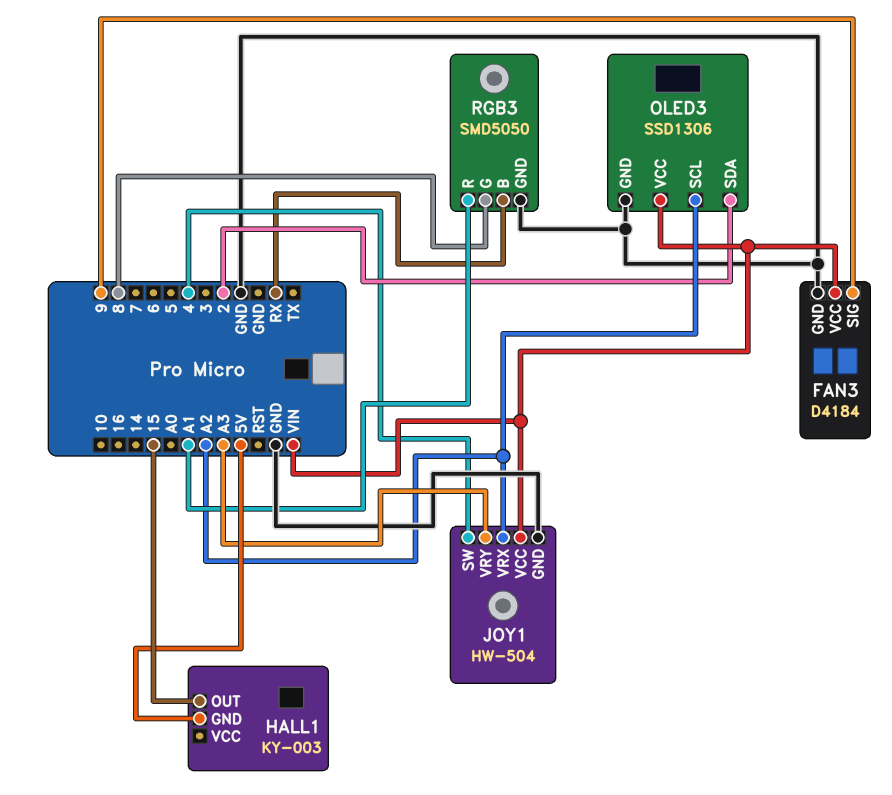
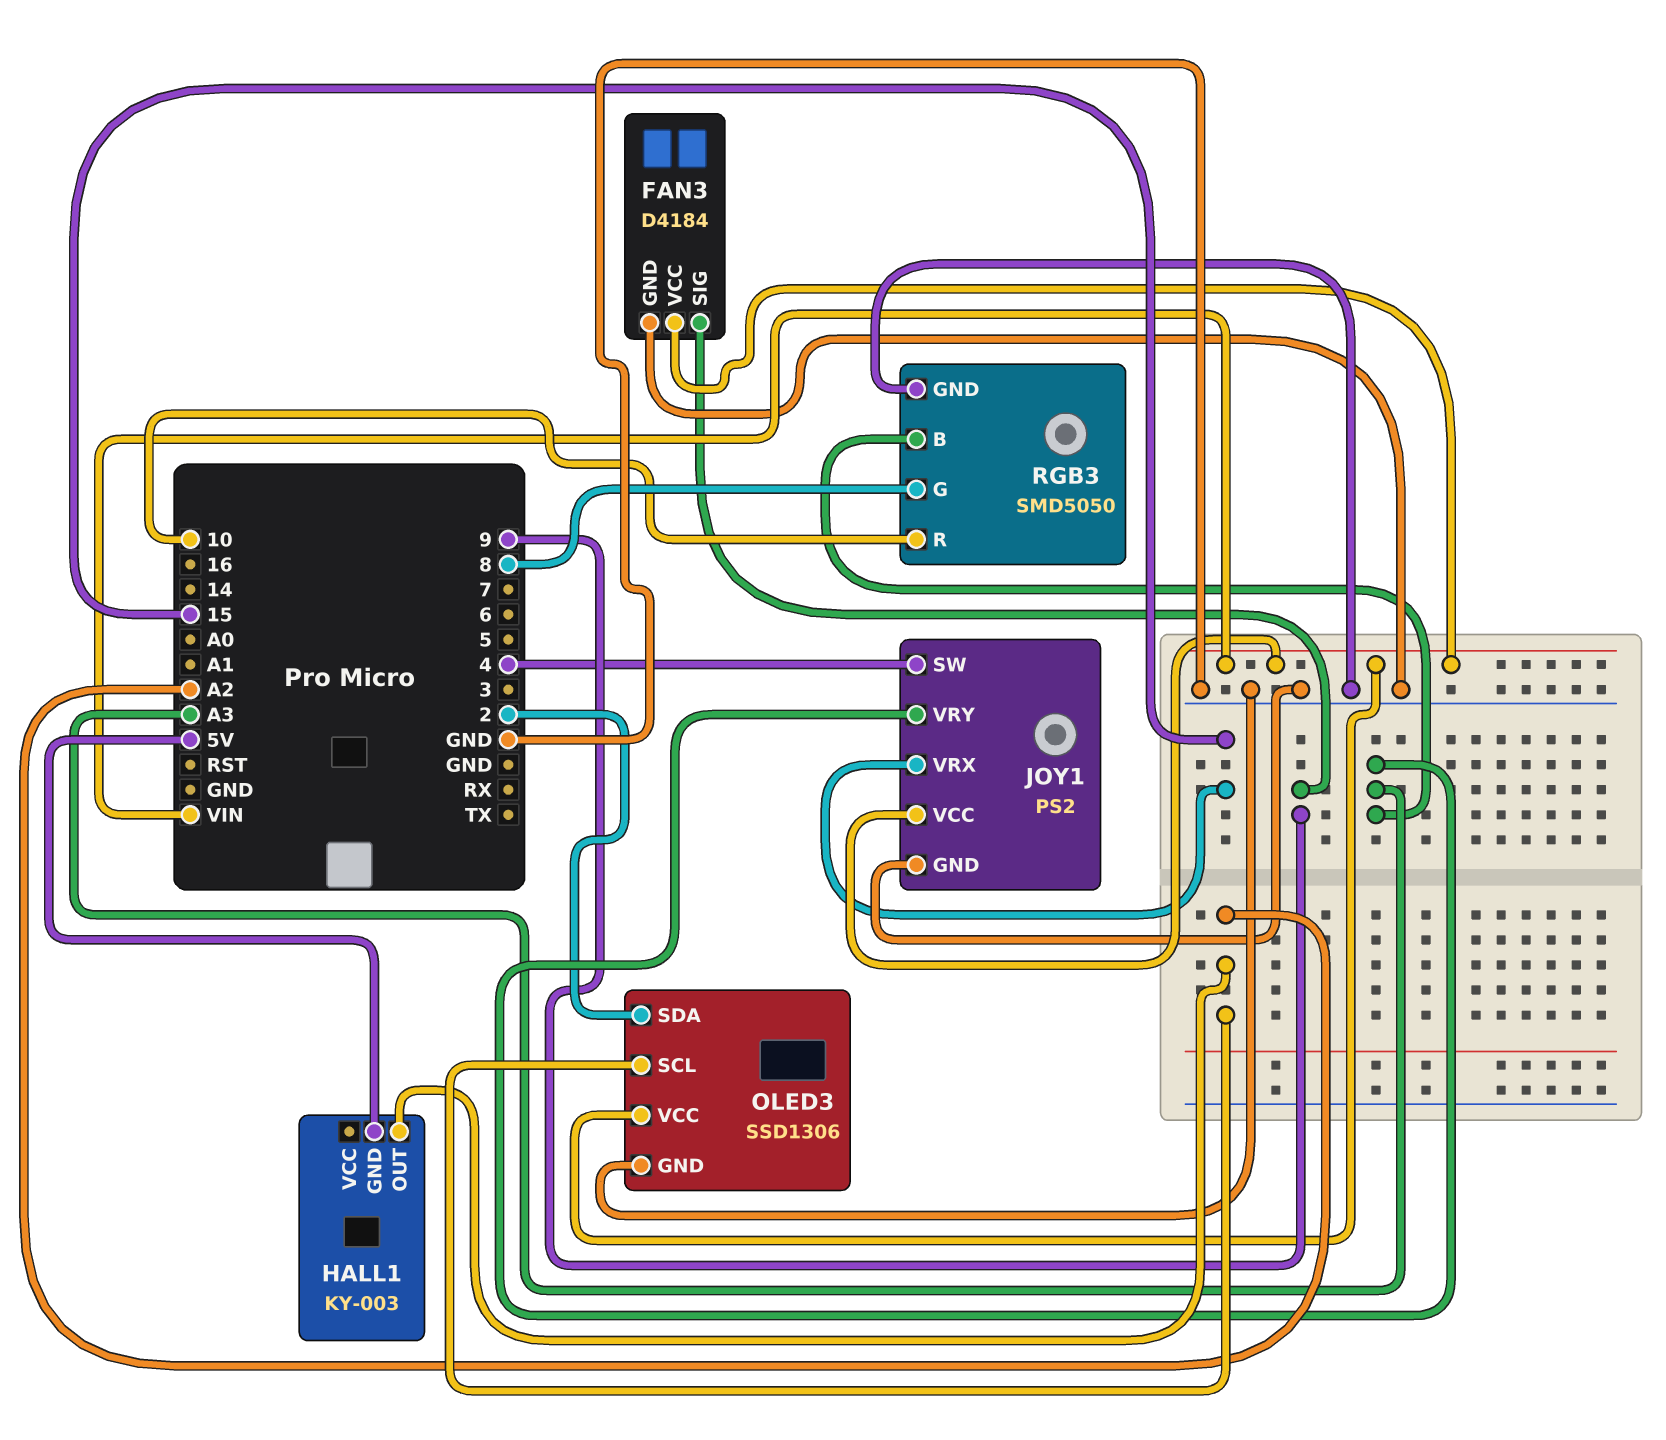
HALL1 pin OUT: 15 -> A2
JOY1: HW-504 -> PS2
JOY1 pin VRX: A2 -> 15
RGB3 pin B: RX -> A3
RGB3 pin R: A1 -> 10

